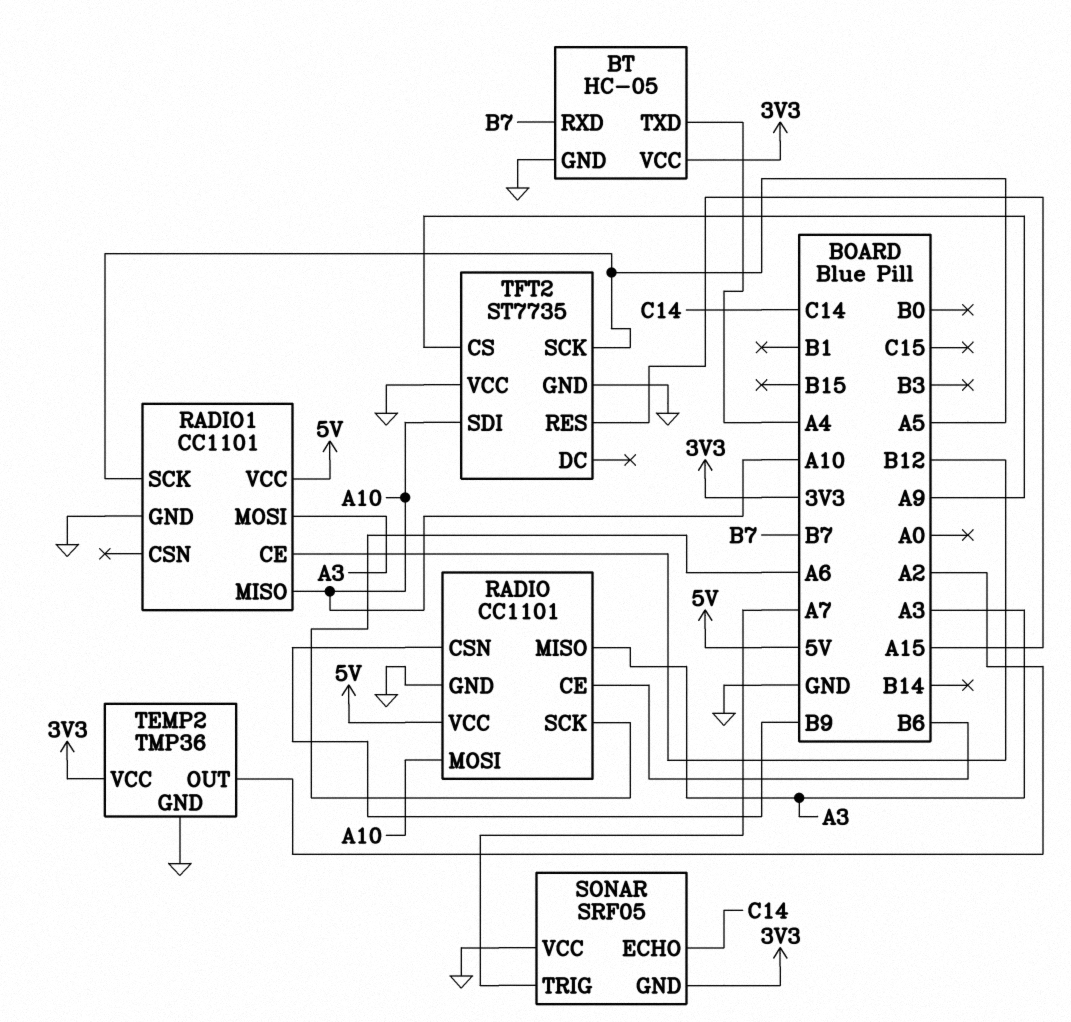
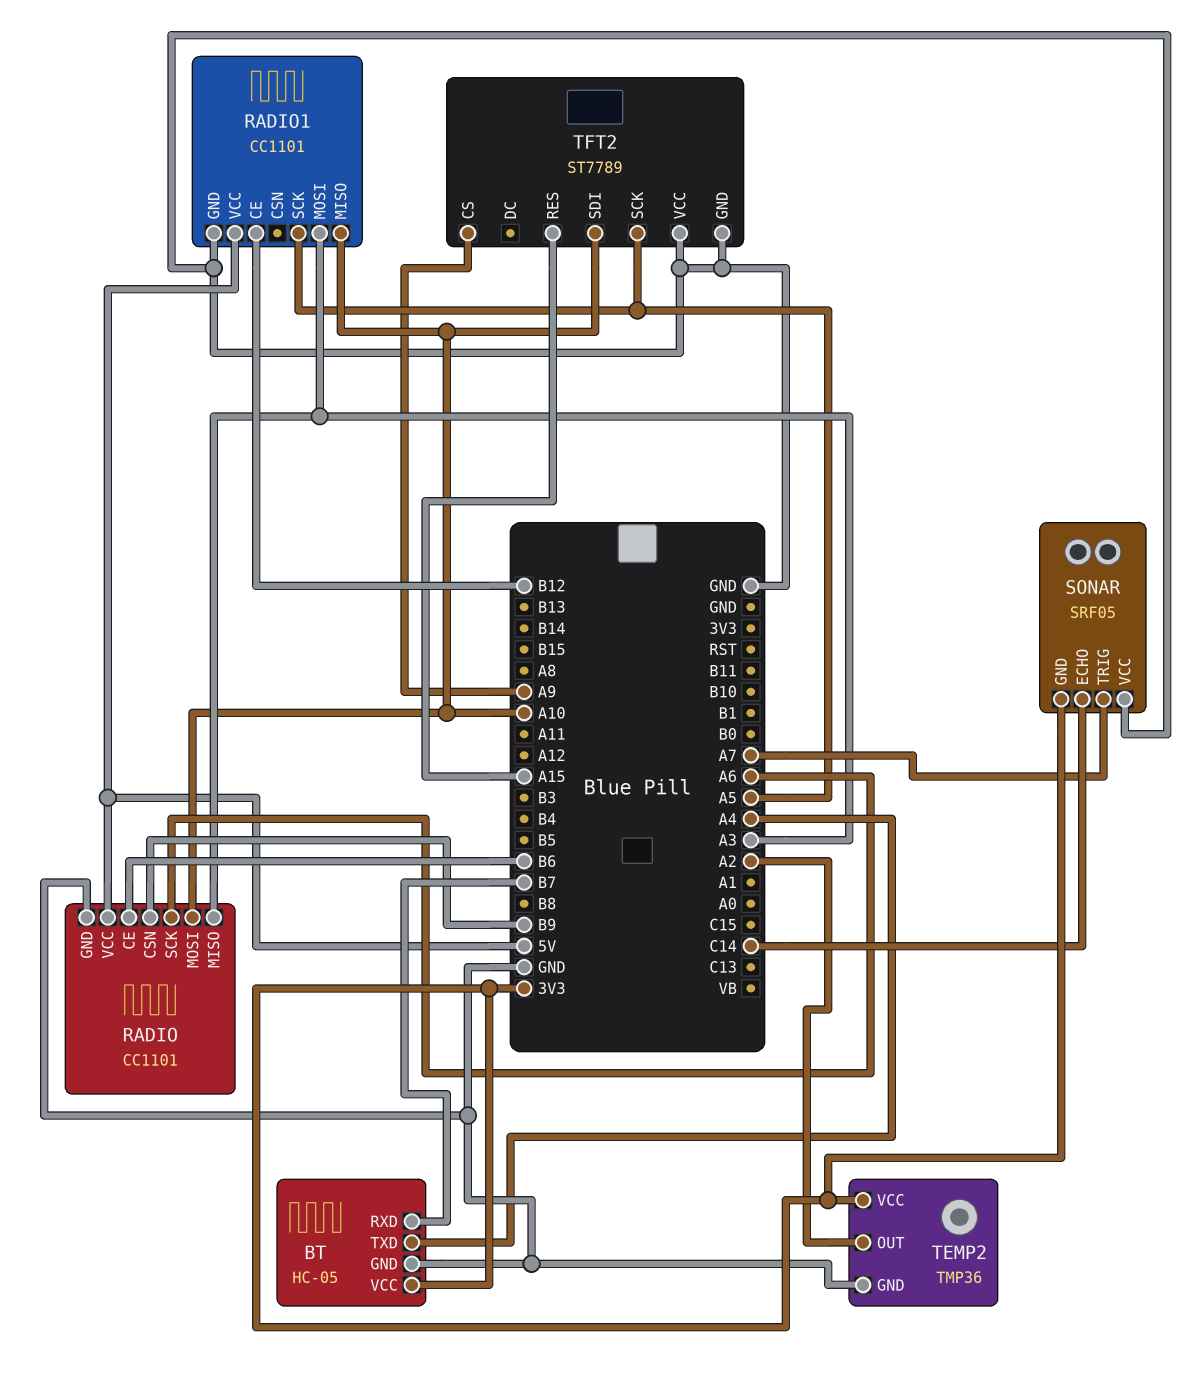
TFT2: ST7735 -> ST7789

